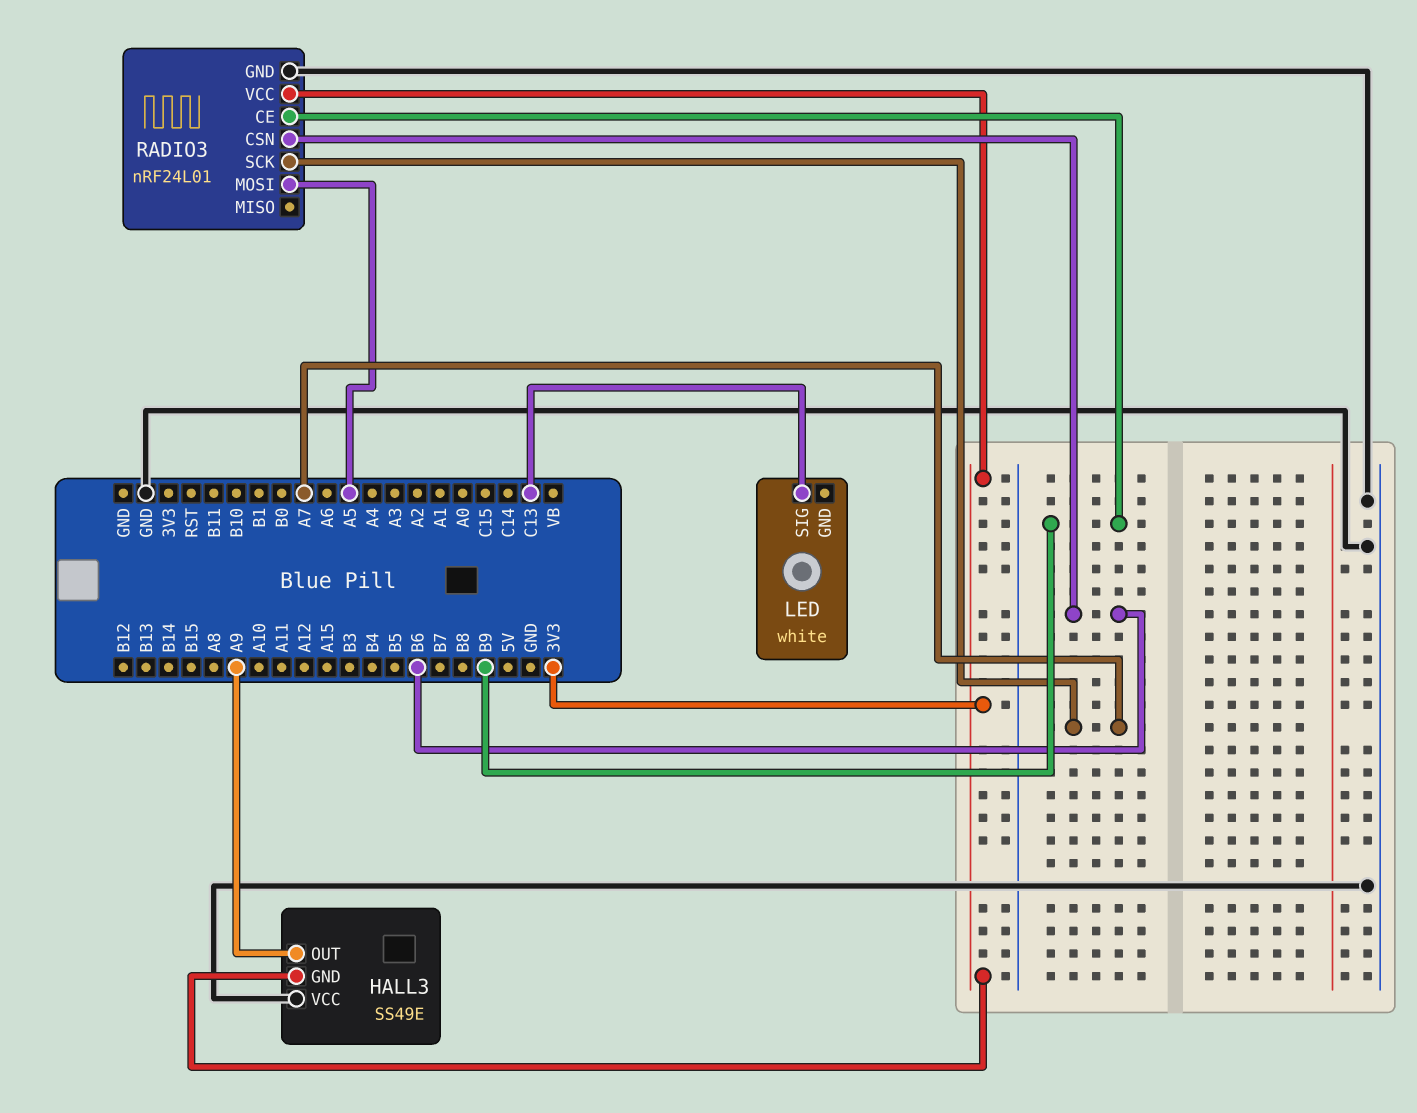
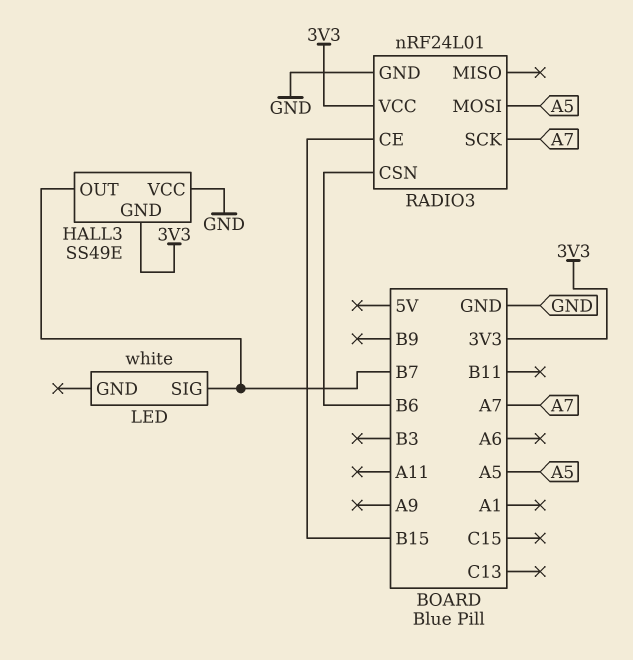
HALL3 pin OUT: A9 -> B7
LED pin SIG: C13 -> B7
RADIO3 pin CE: B9 -> B15

